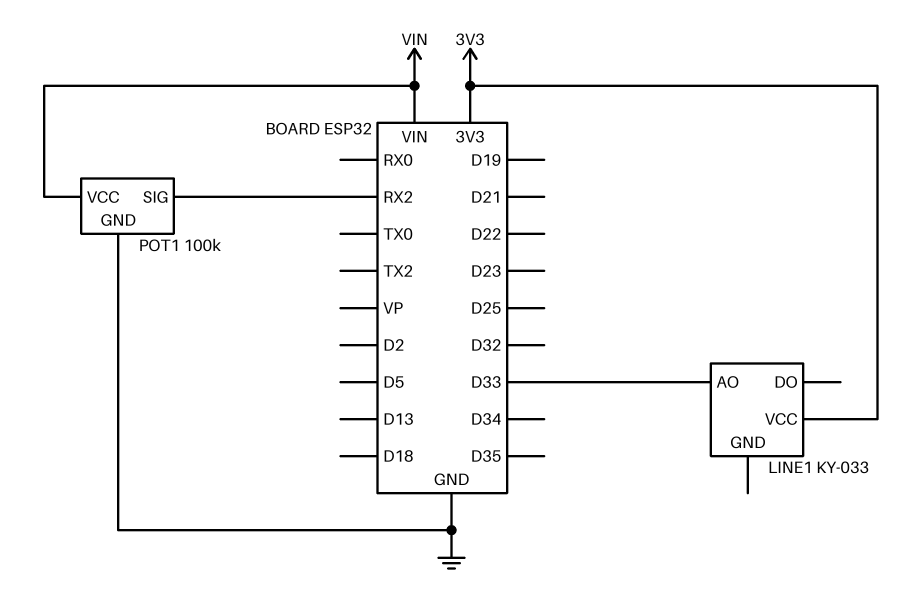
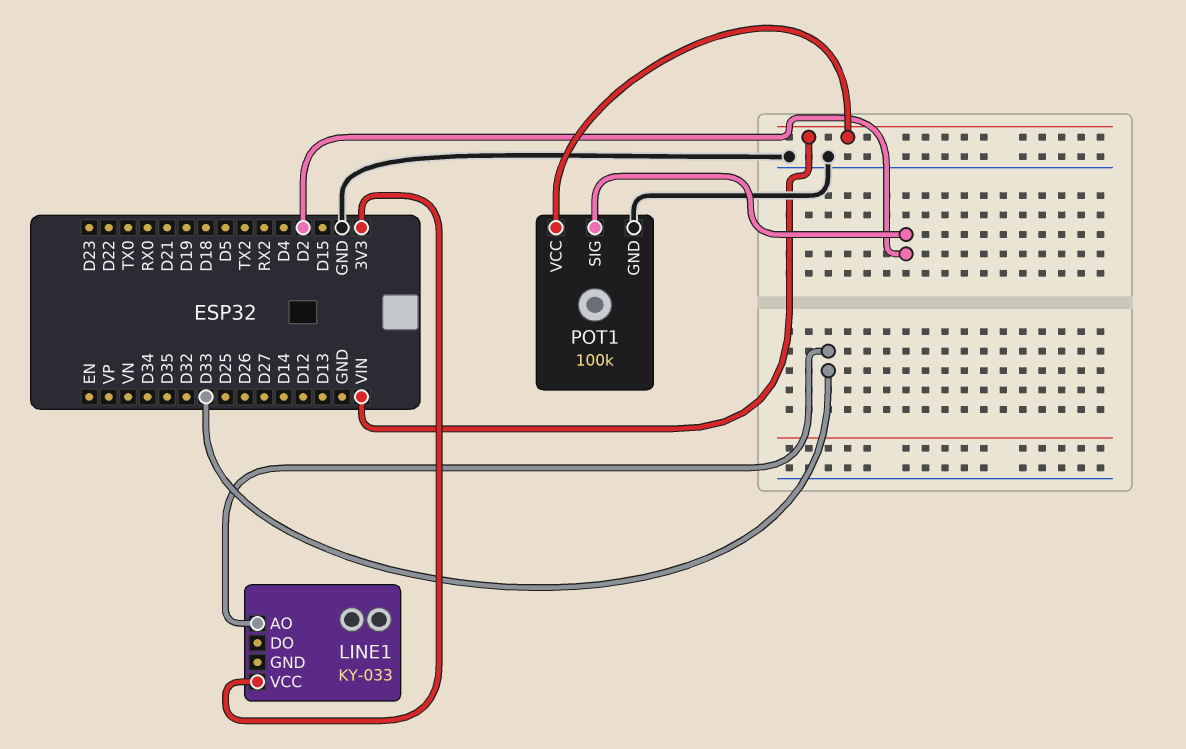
POT1 pin SIG: RX2 -> D2

